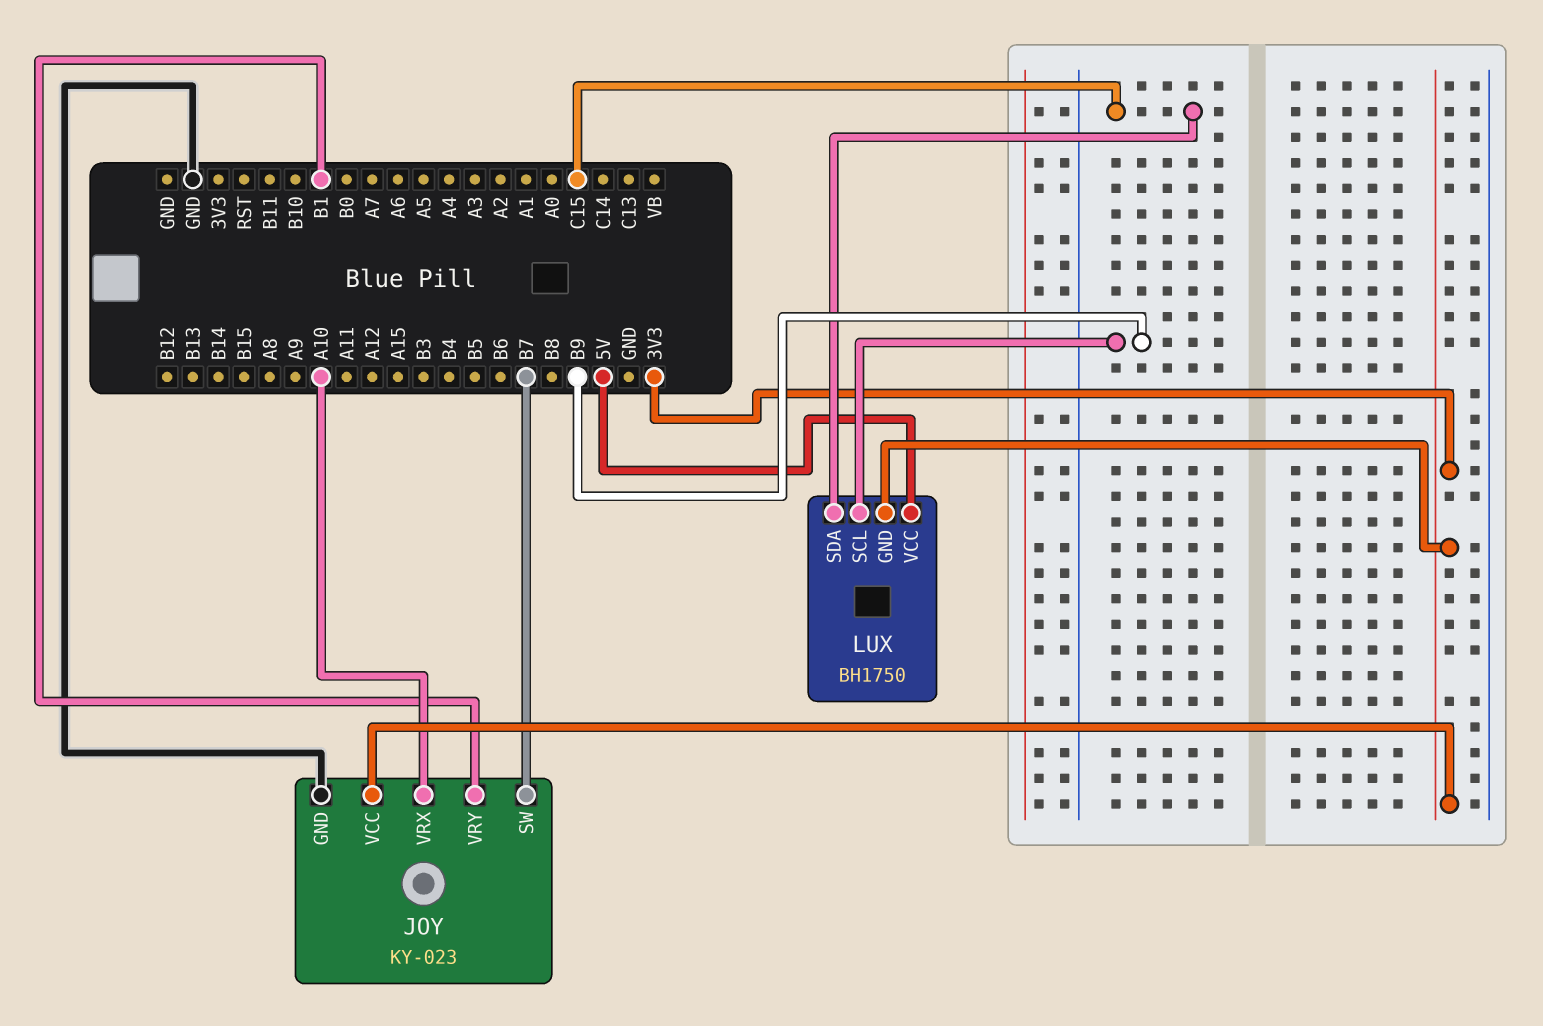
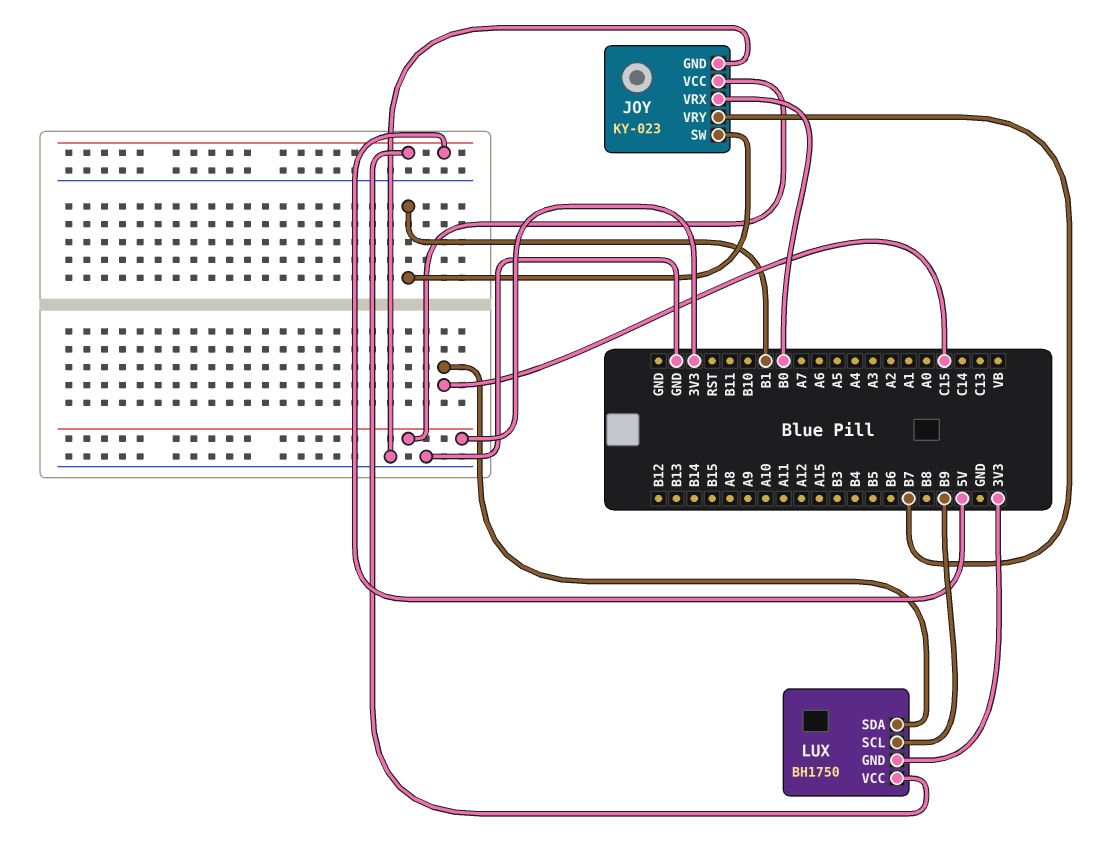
JOY pin SW: B7 -> B1
JOY pin VRX: A10 -> B0
JOY pin VRY: B1 -> B7

